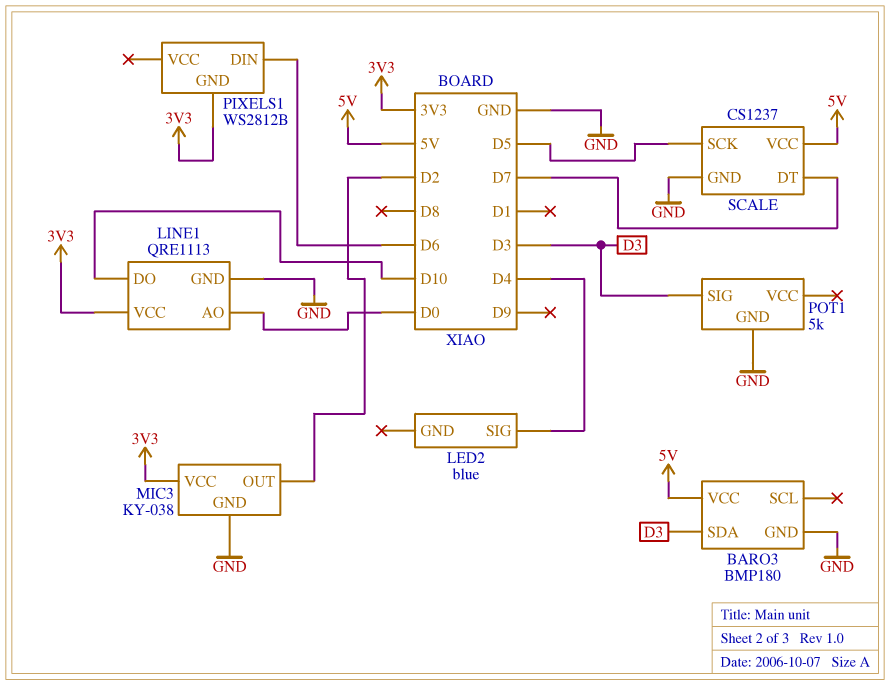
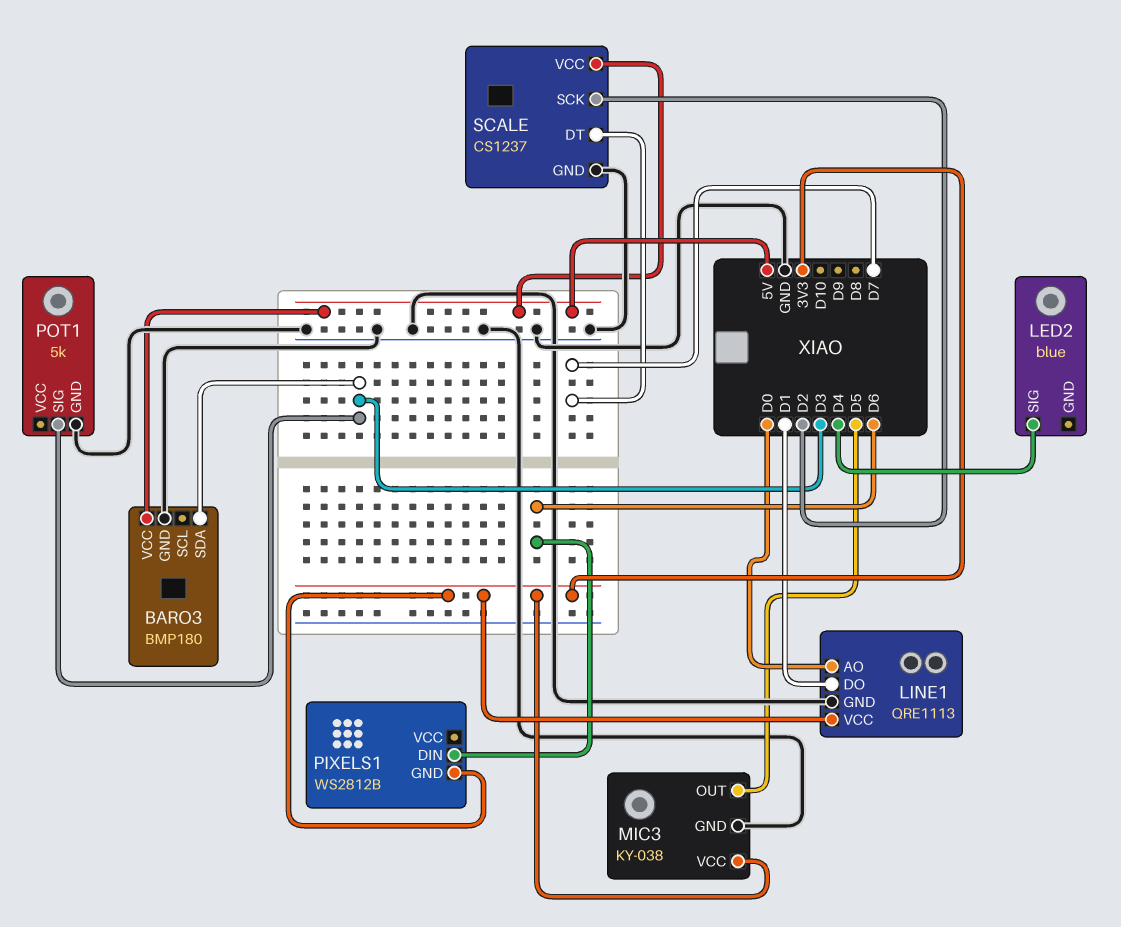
LINE1 pin DO: D10 -> D1
MIC3 pin OUT: D2 -> D5
SCALE pin SCK: D5 -> D2

